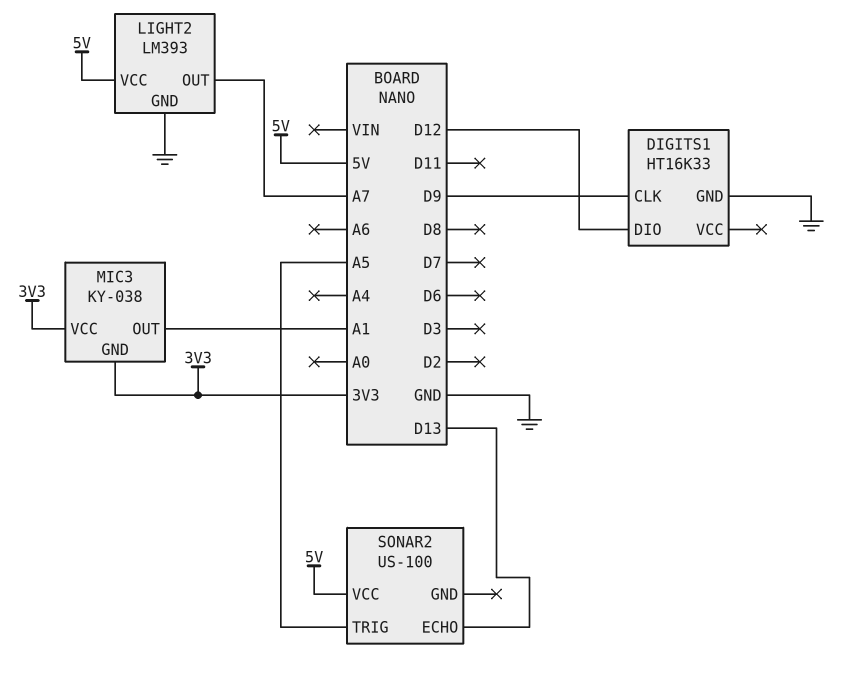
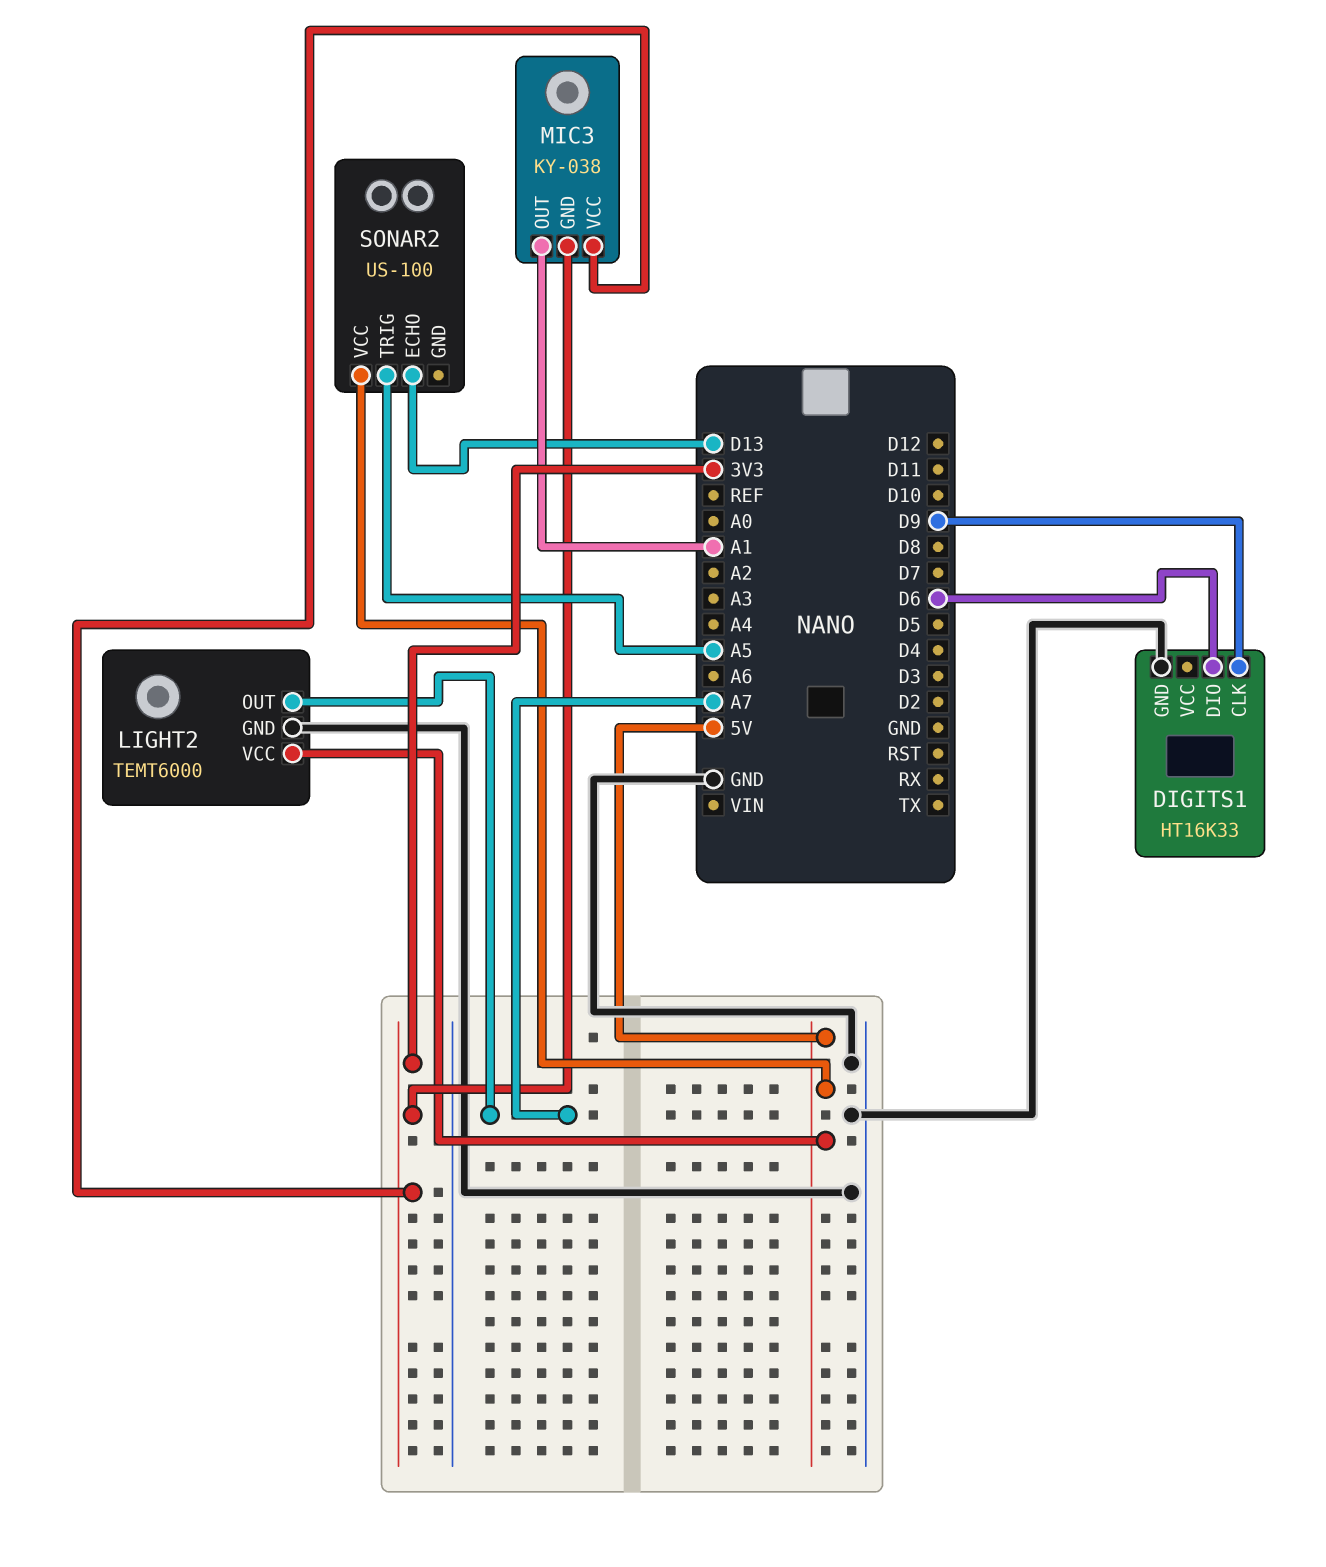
DIGITS1 pin DIO: D12 -> D6
LIGHT2: LM393 -> TEMT6000

